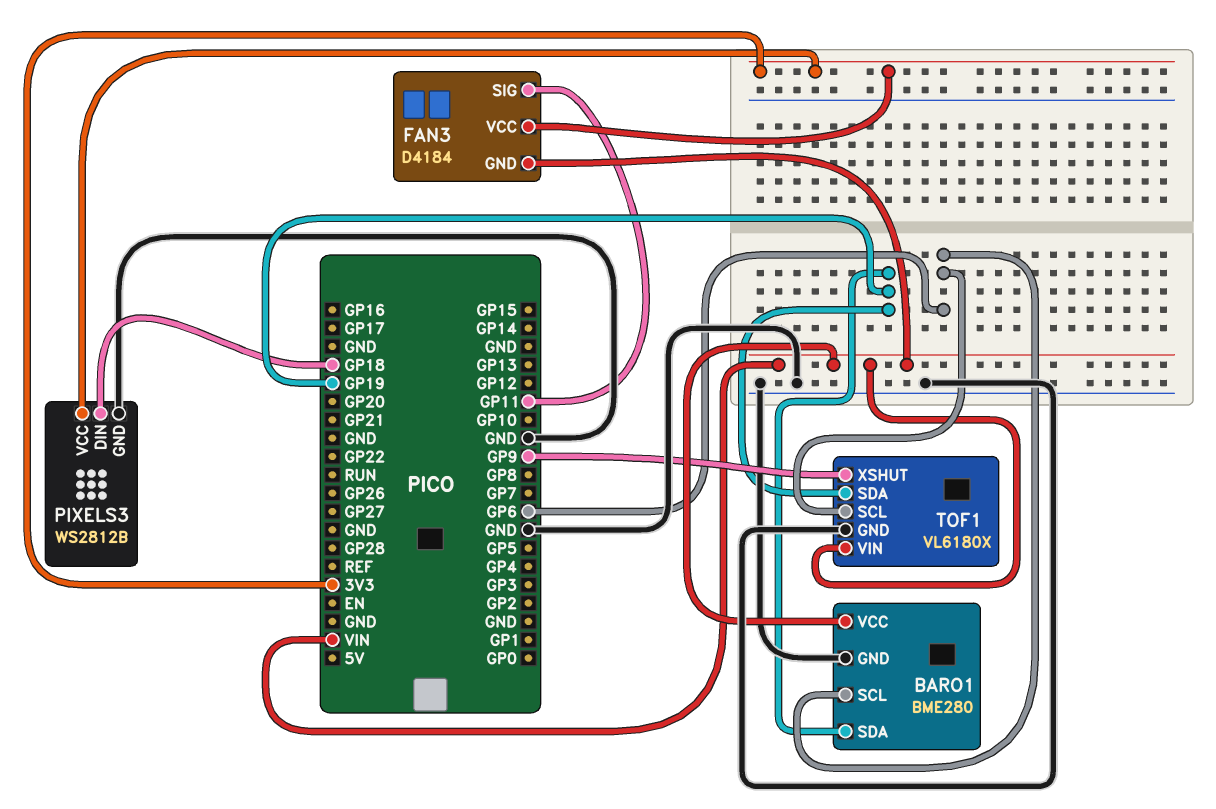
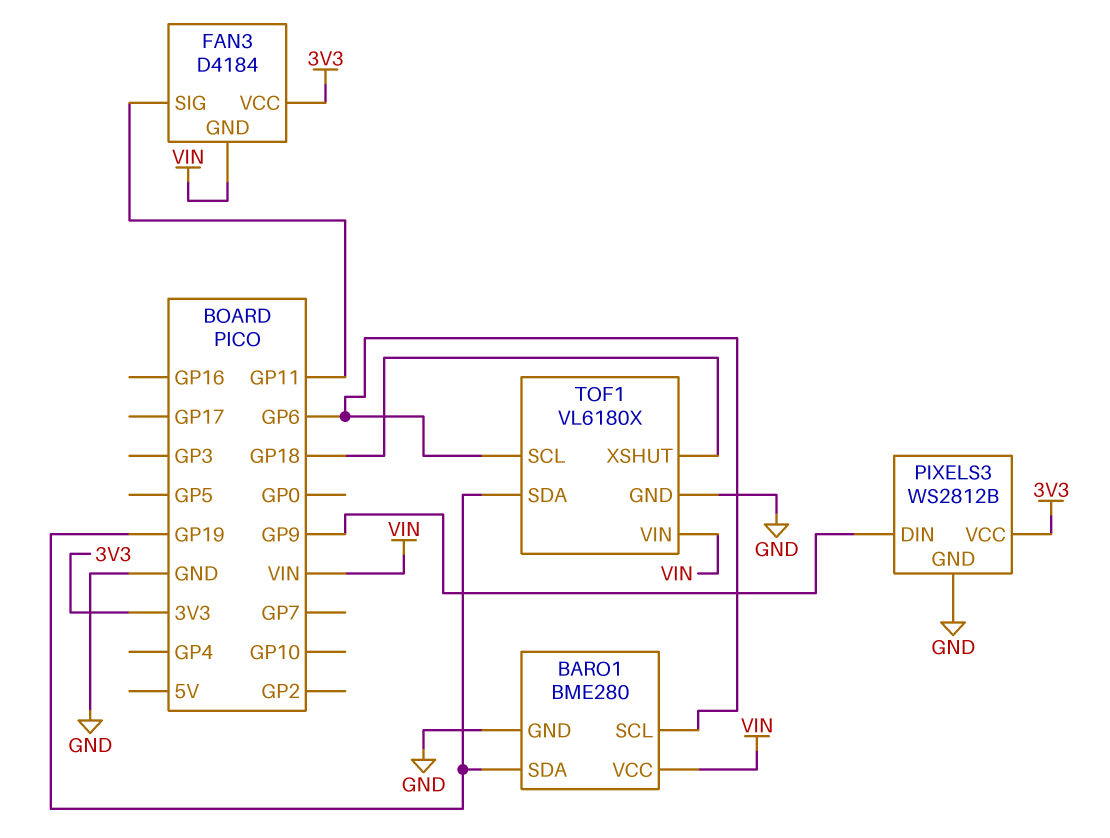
PIXELS3 pin DIN: GP18 -> GP9
TOF1 pin XSHUT: GP9 -> GP18

